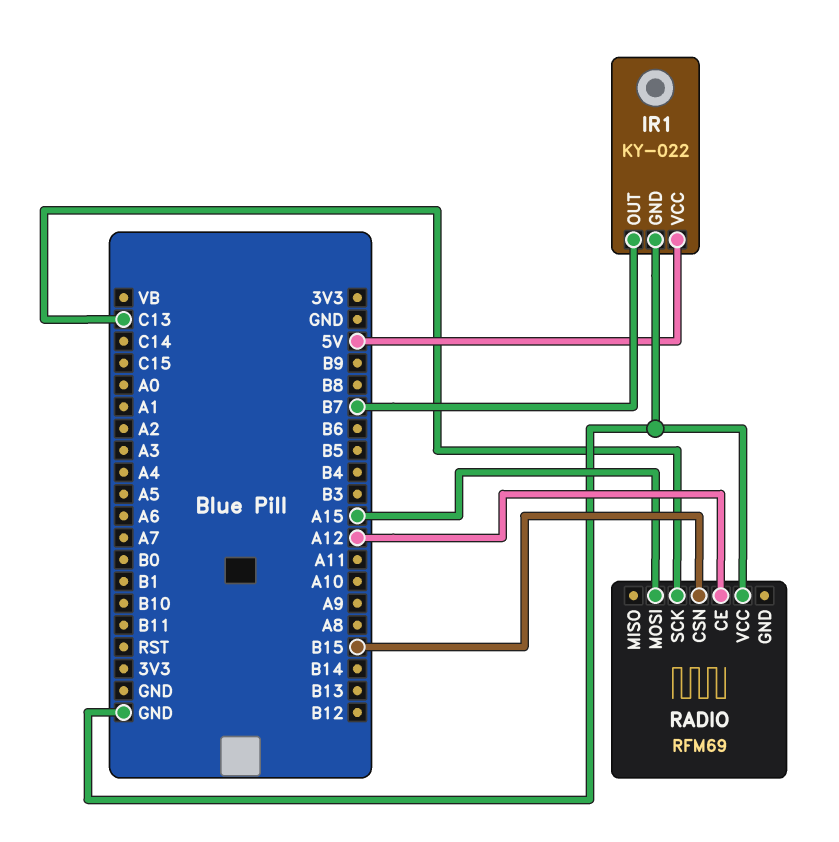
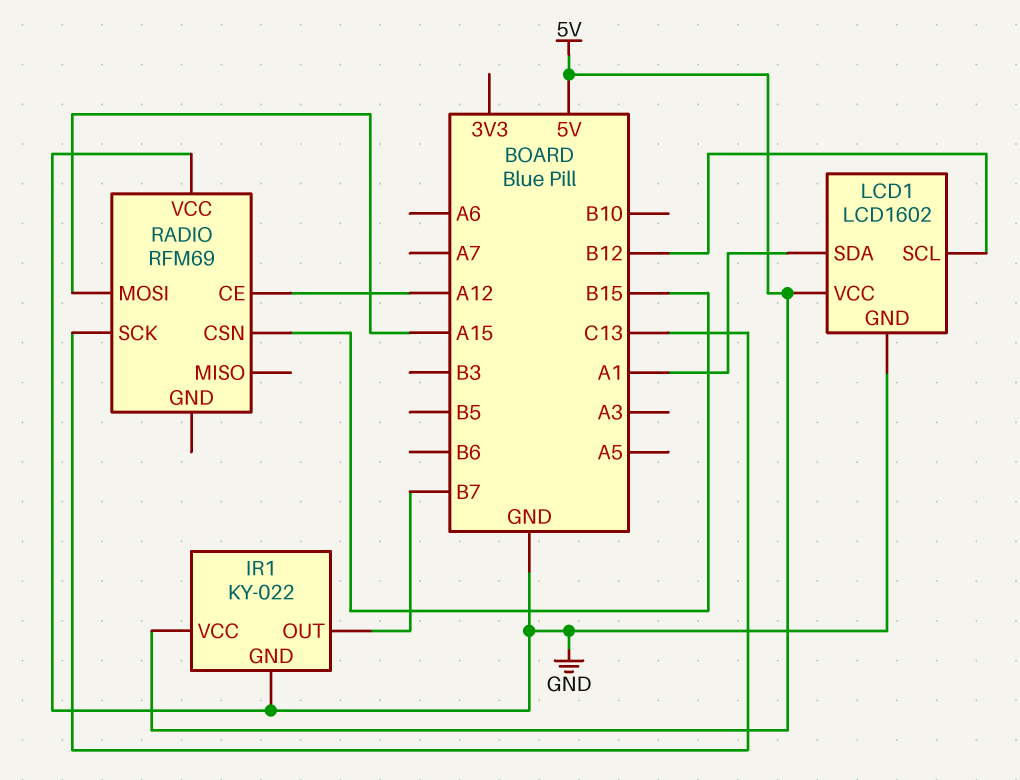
LCD1: none -> LCD1602
LCD1 pin GND: none -> GND
LCD1 pin SCL: none -> B12
LCD1 pin SDA: none -> A1
LCD1 pin VCC: none -> 5V

